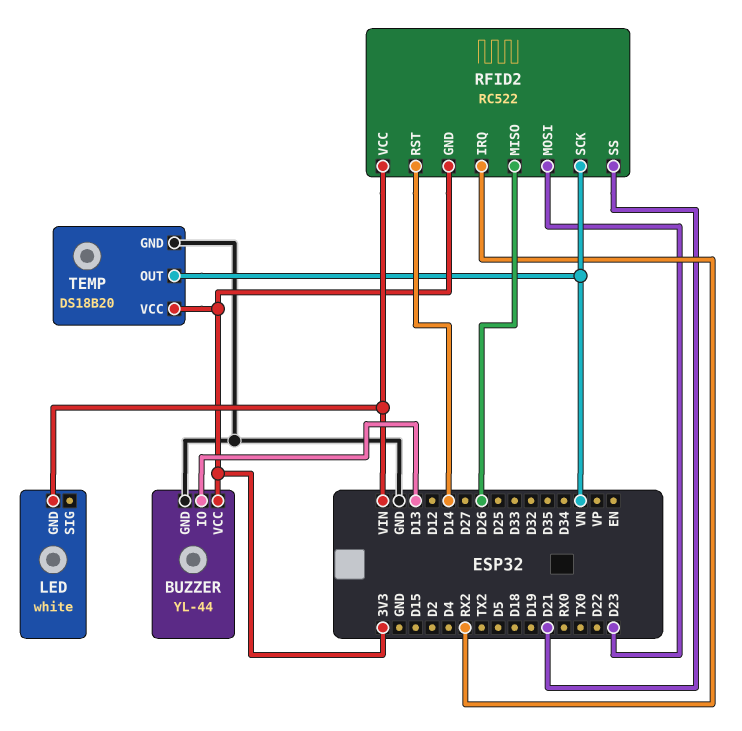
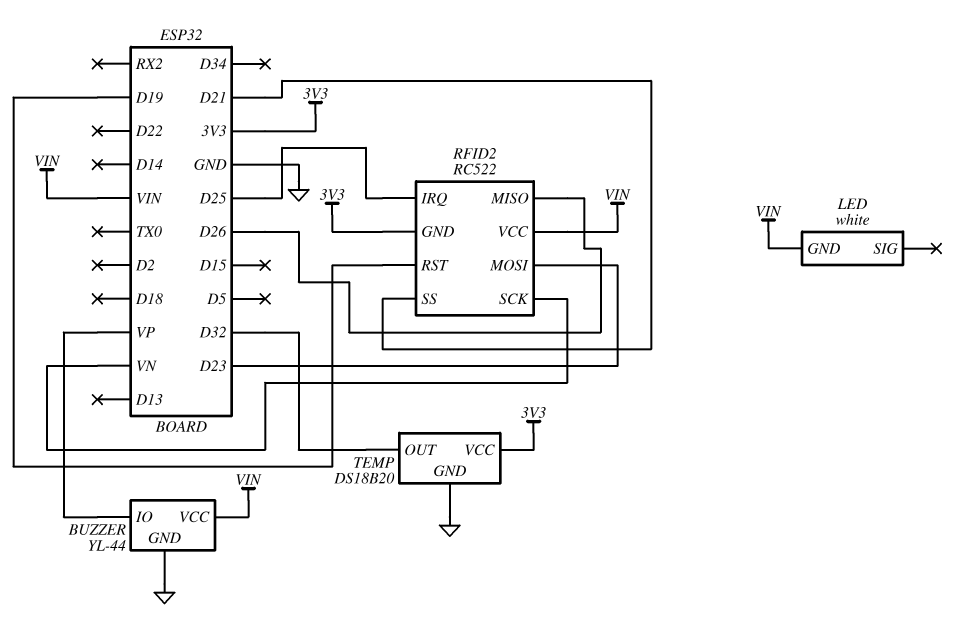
BUZZER pin IO: D13 -> VP
BUZZER pin VCC: 3V3 -> VIN
RFID2 pin IRQ: RX2 -> D25
RFID2 pin RST: D14 -> D19
TEMP pin OUT: VN -> D32

